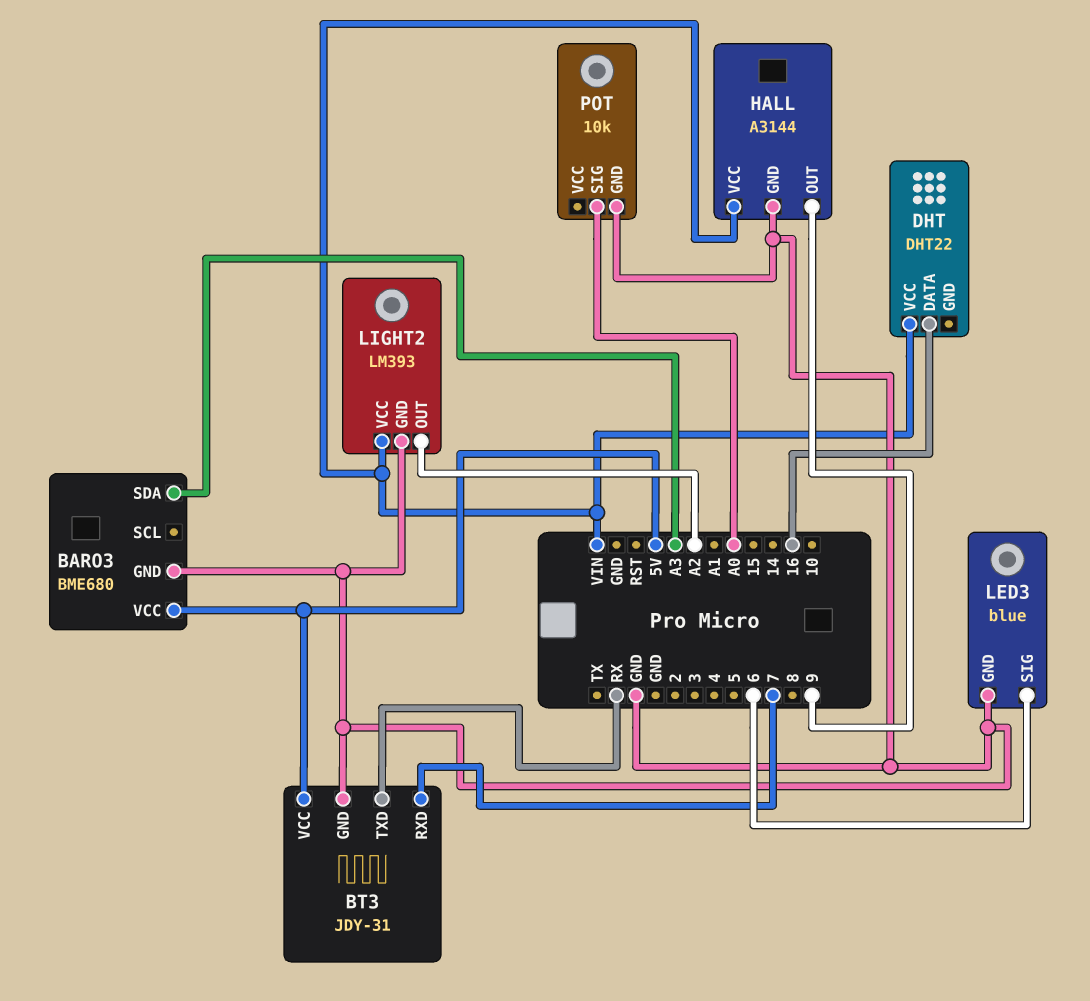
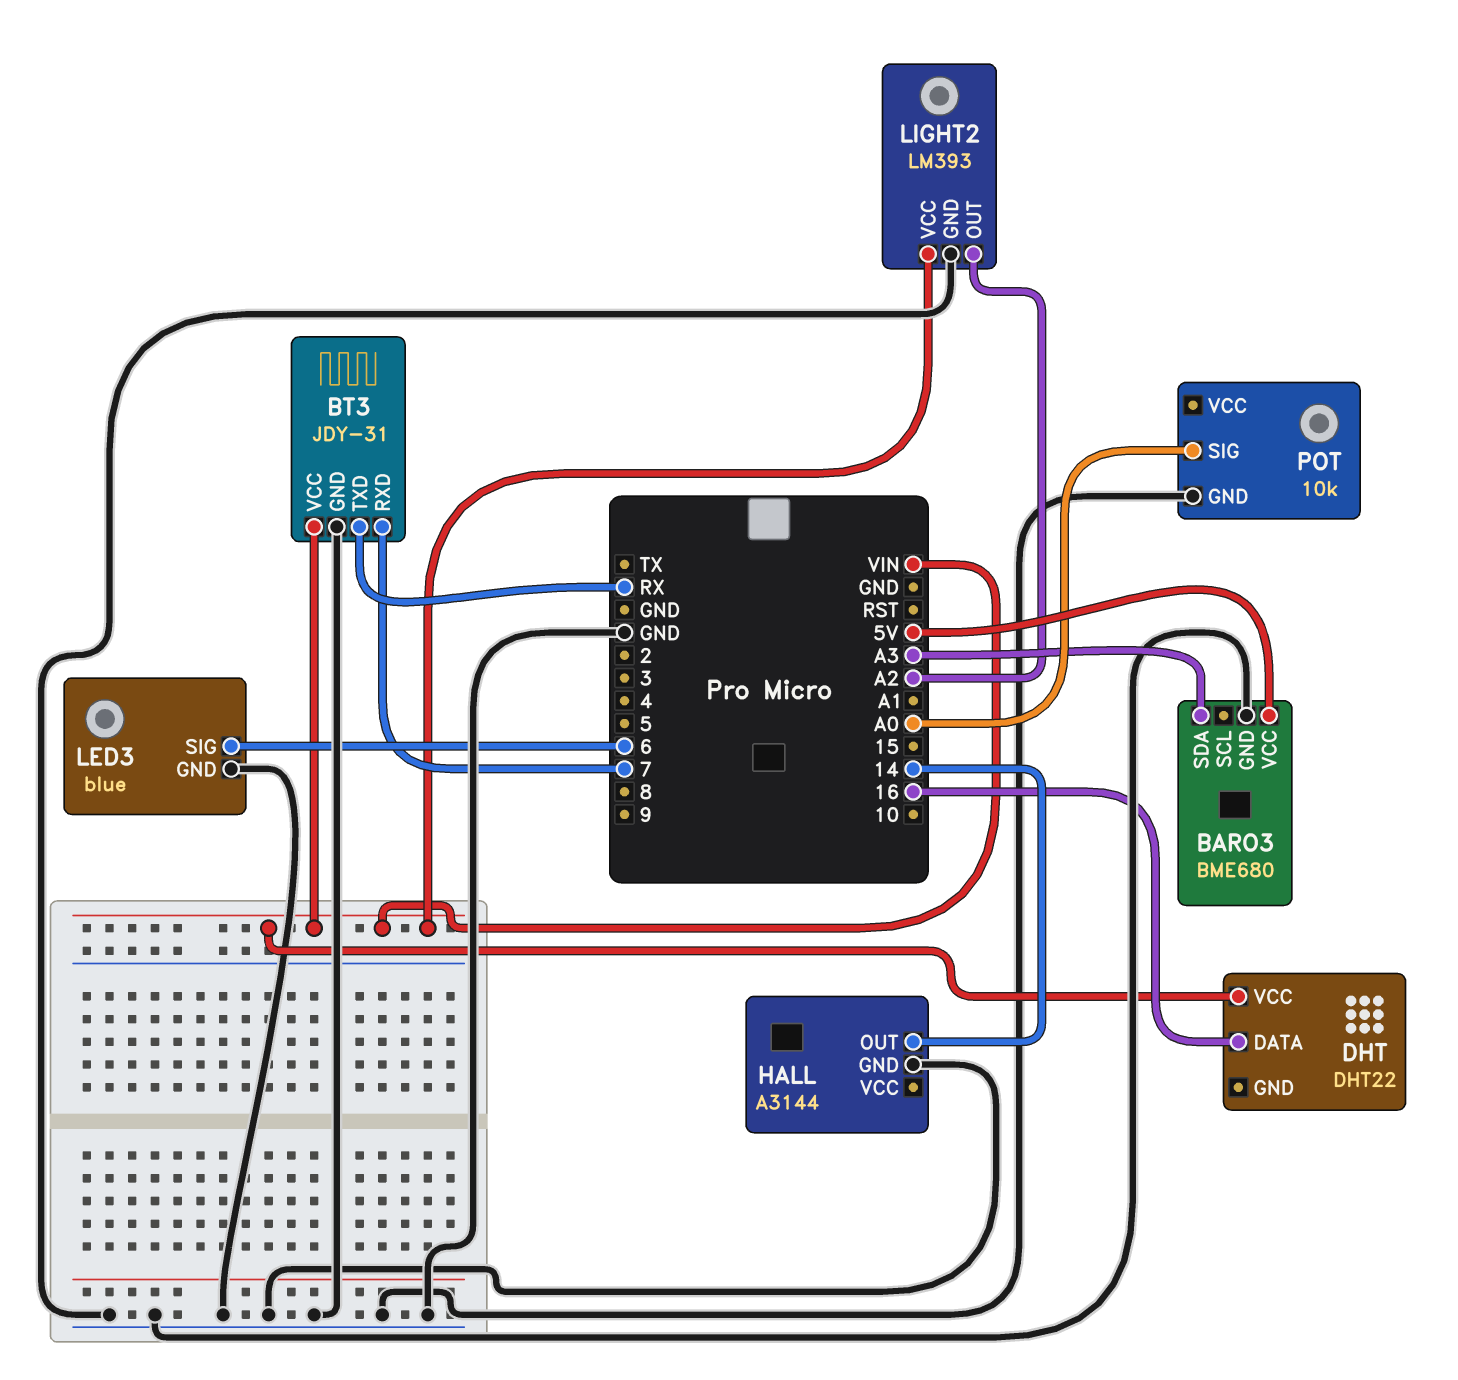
BT3 pin VCC: 5V -> VIN
HALL pin OUT: 9 -> 14
HALL pin VCC: VIN -> none

